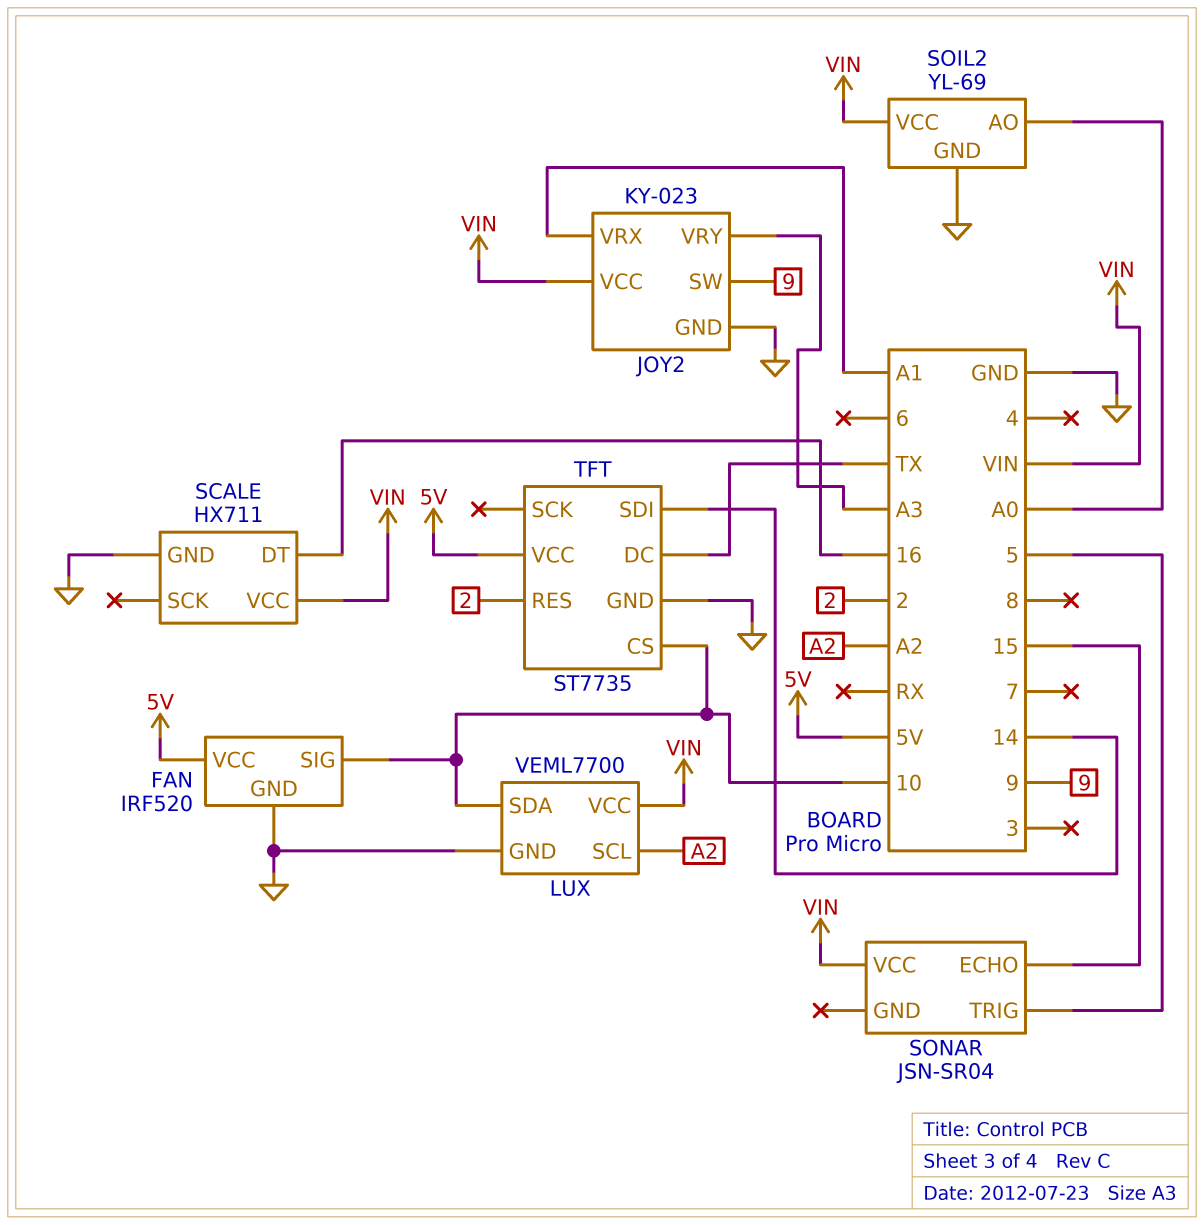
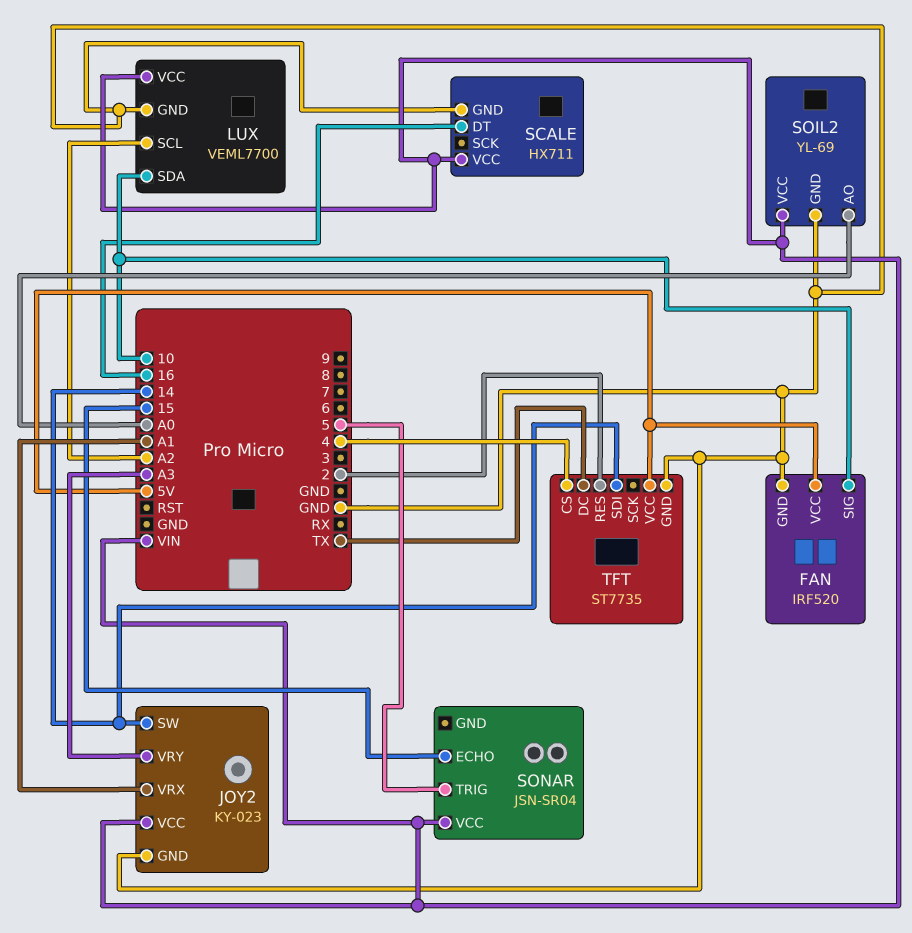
JOY2 pin SW: 9 -> 14
TFT pin CS: 10 -> 4

